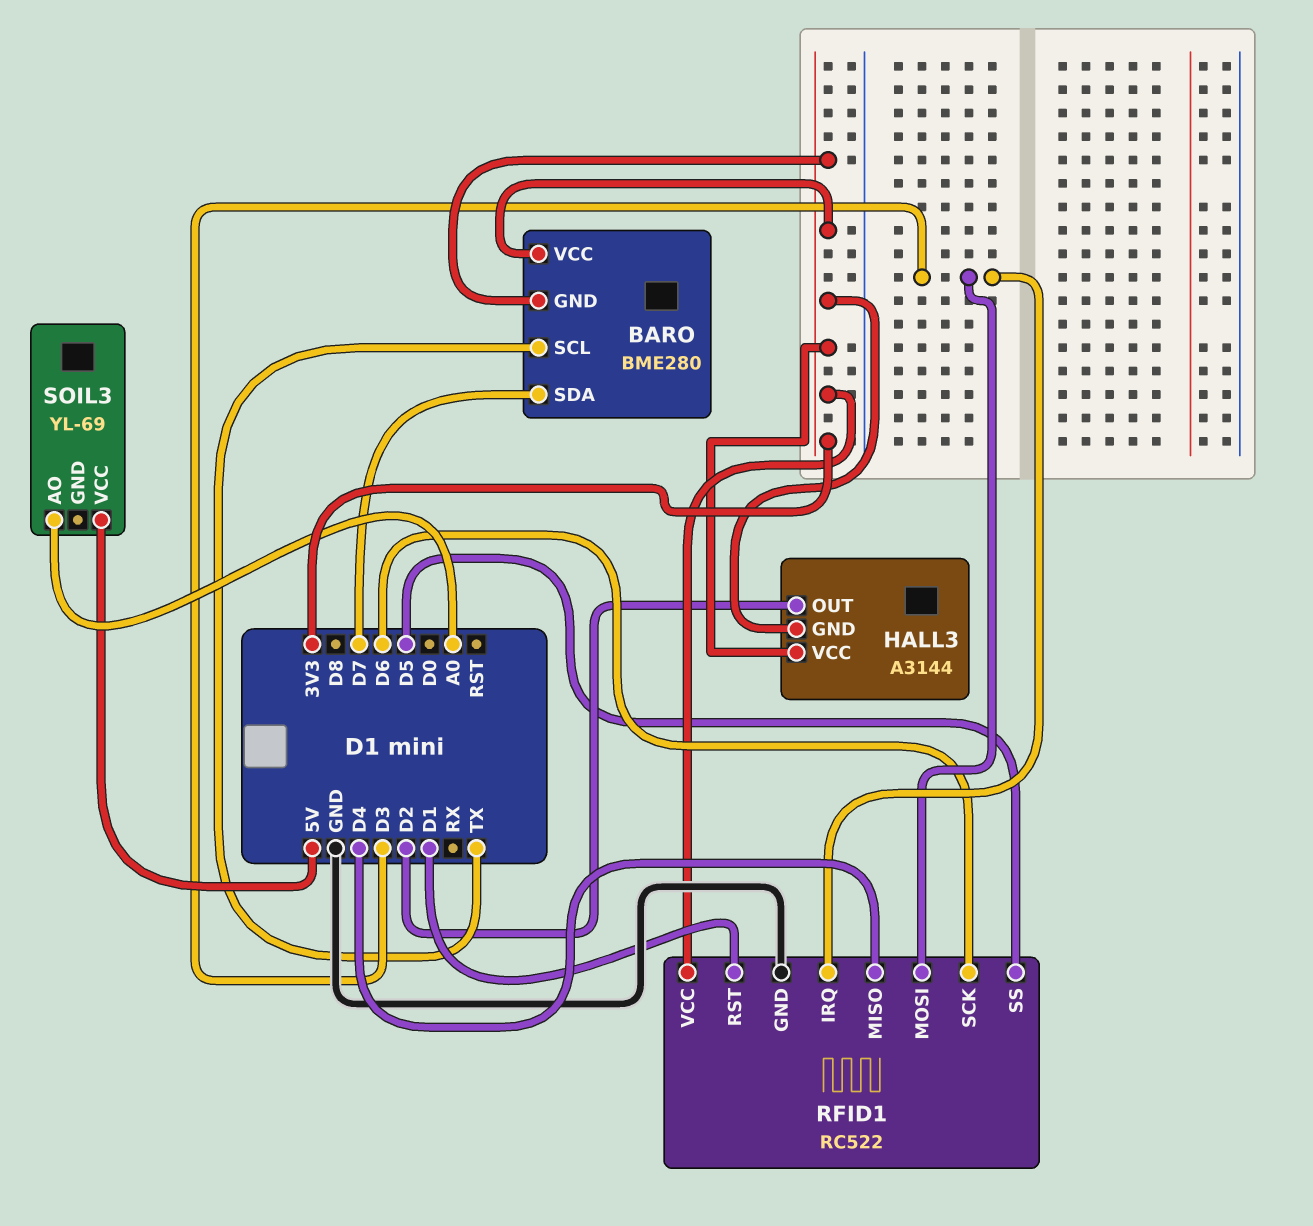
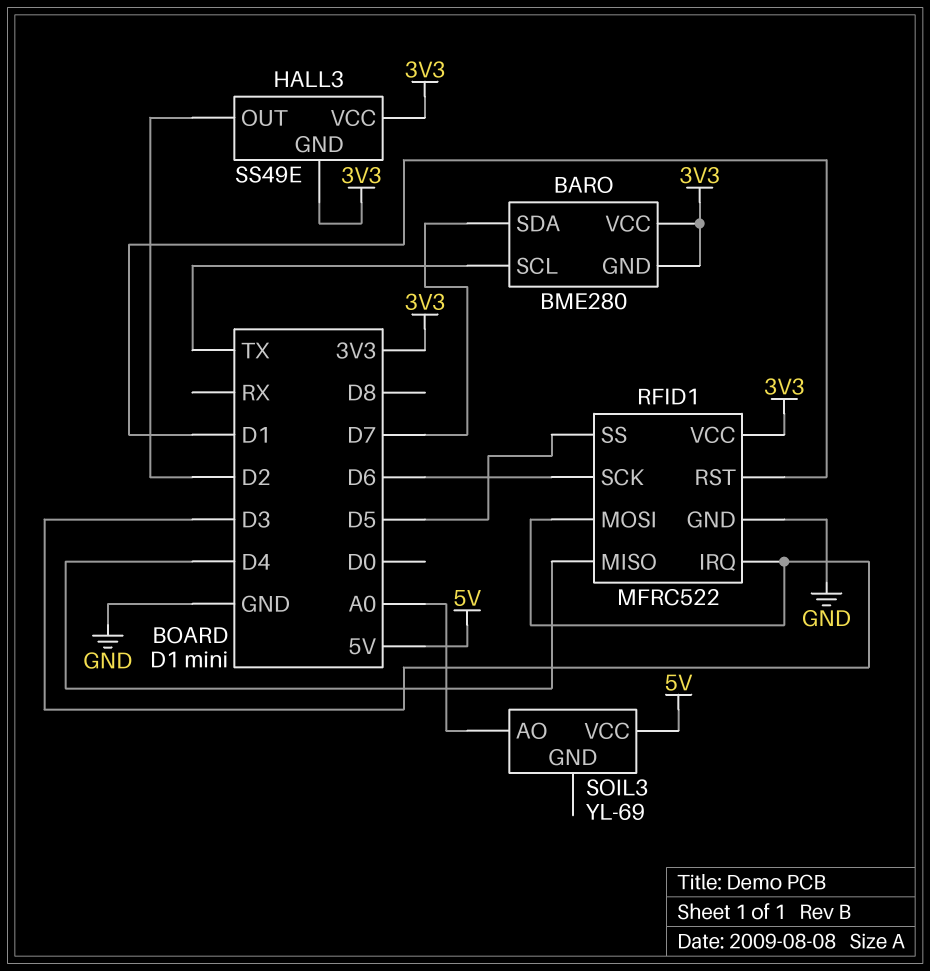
HALL3: A3144 -> SS49E
RFID1: RC522 -> MFRC522

